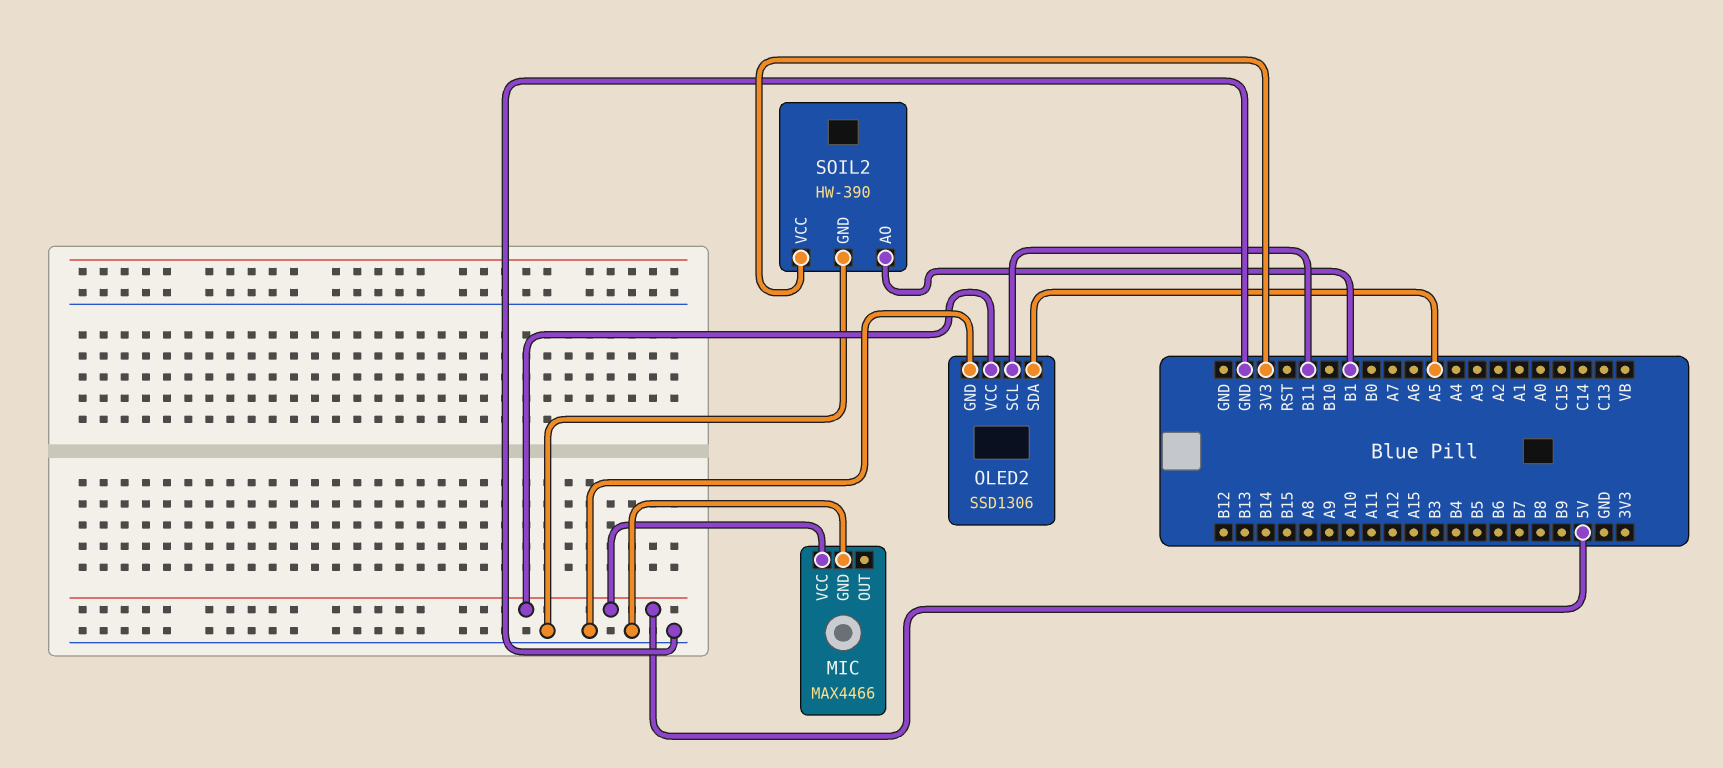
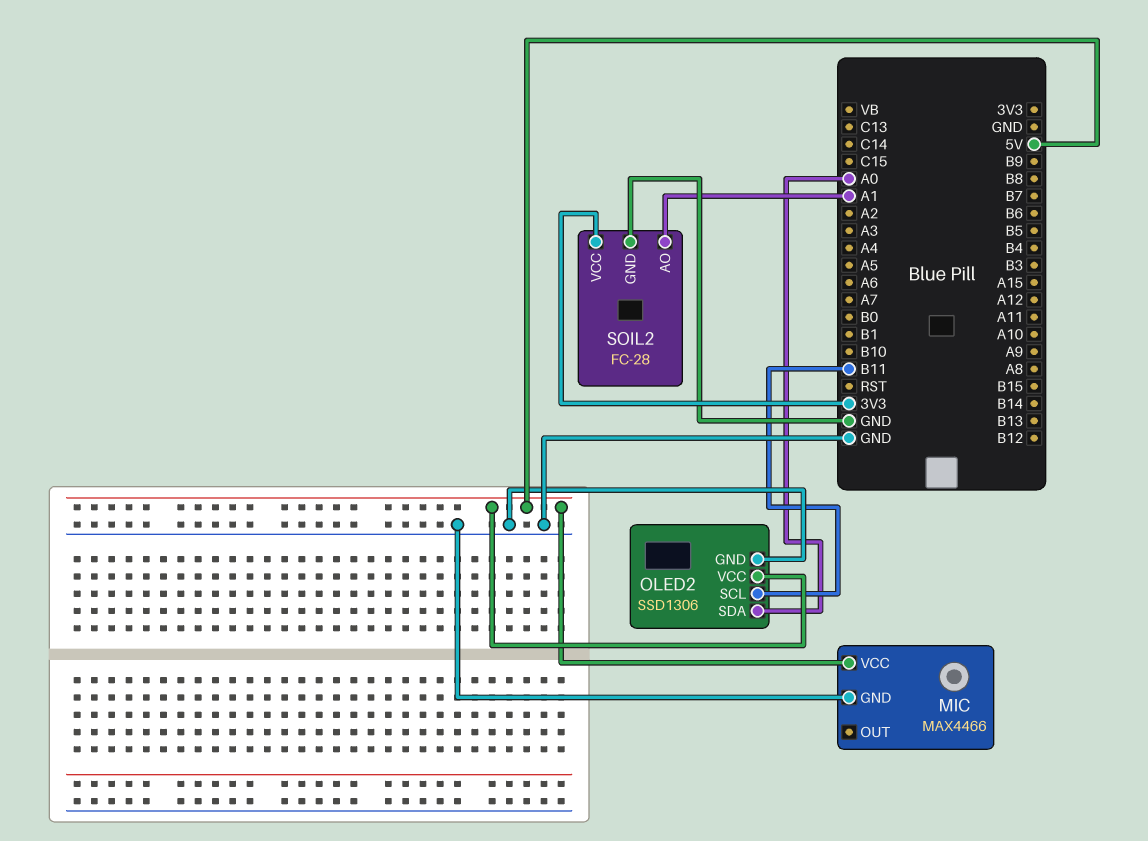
OLED2 pin SDA: A5 -> A0
SOIL2: HW-390 -> FC-28
SOIL2 pin AO: B1 -> A1

